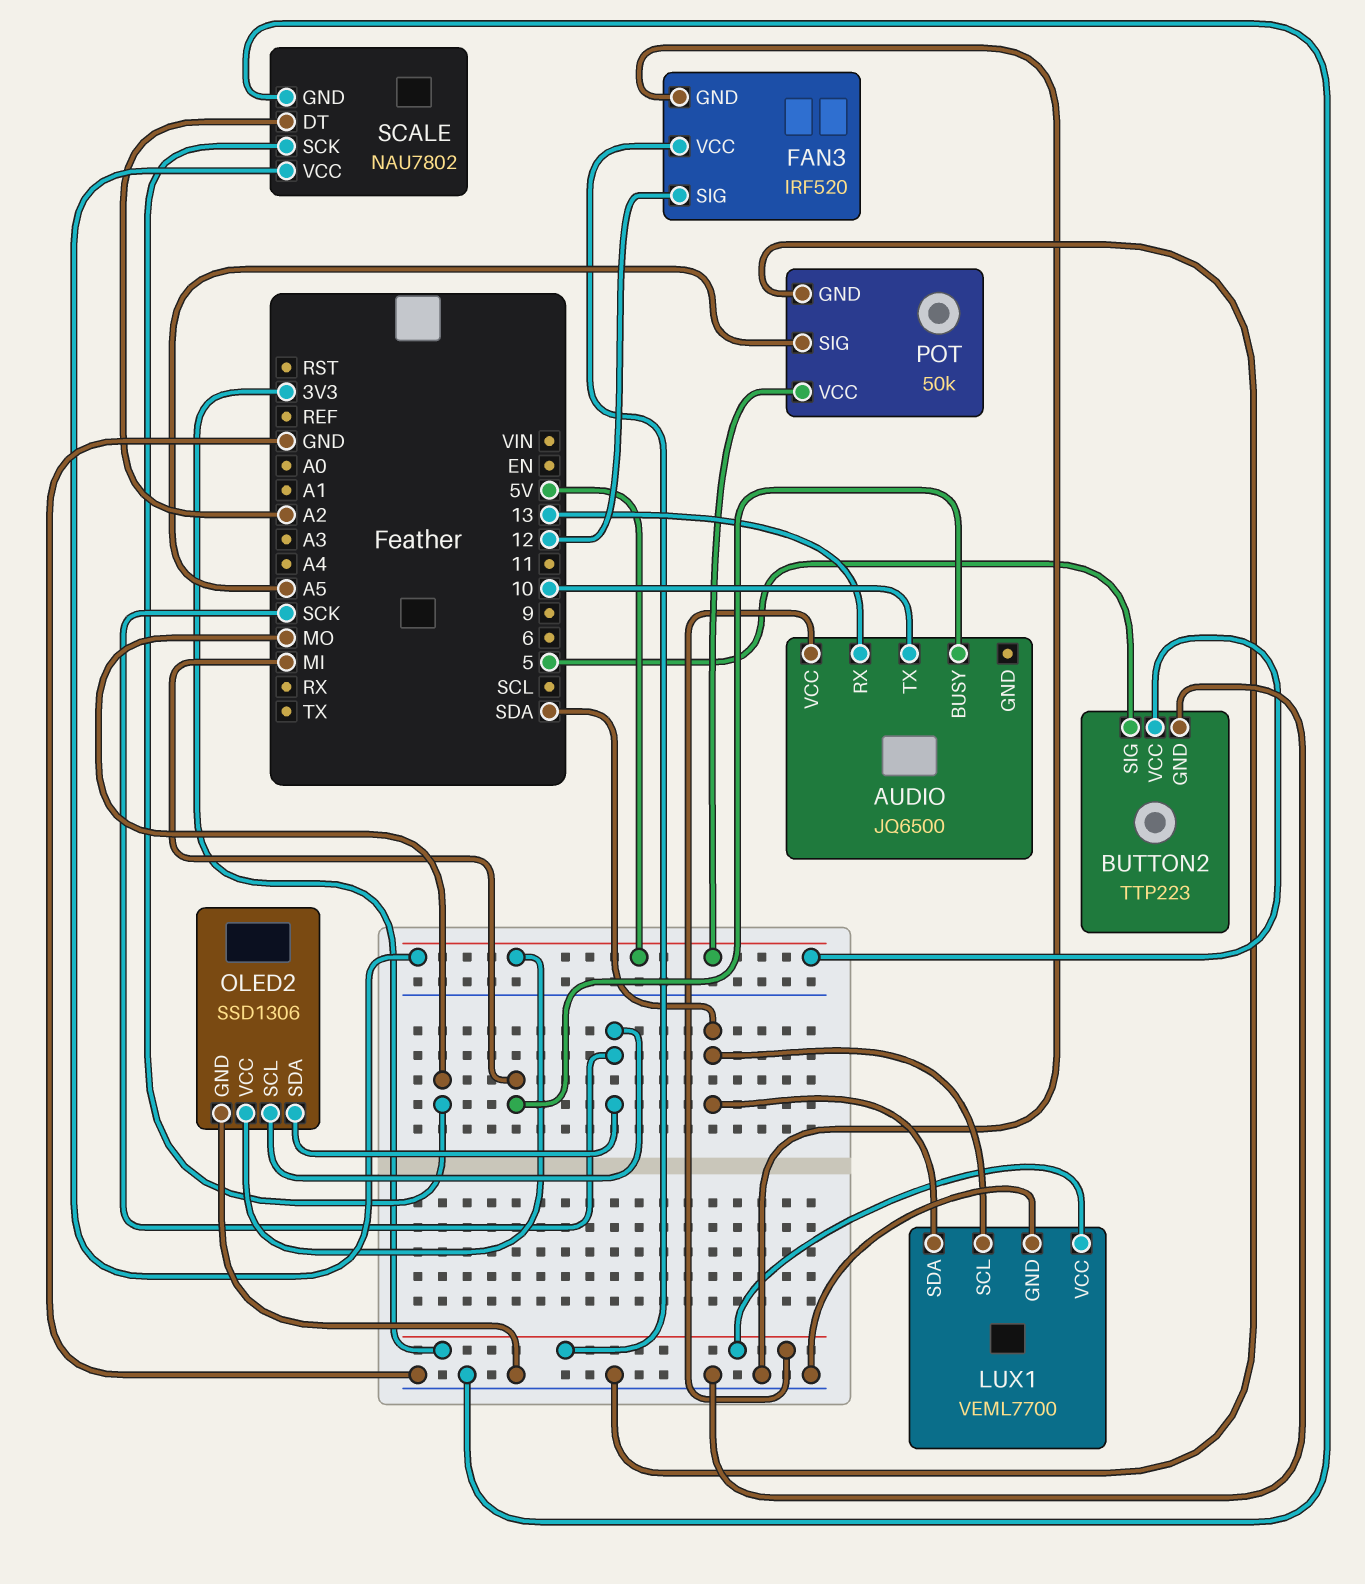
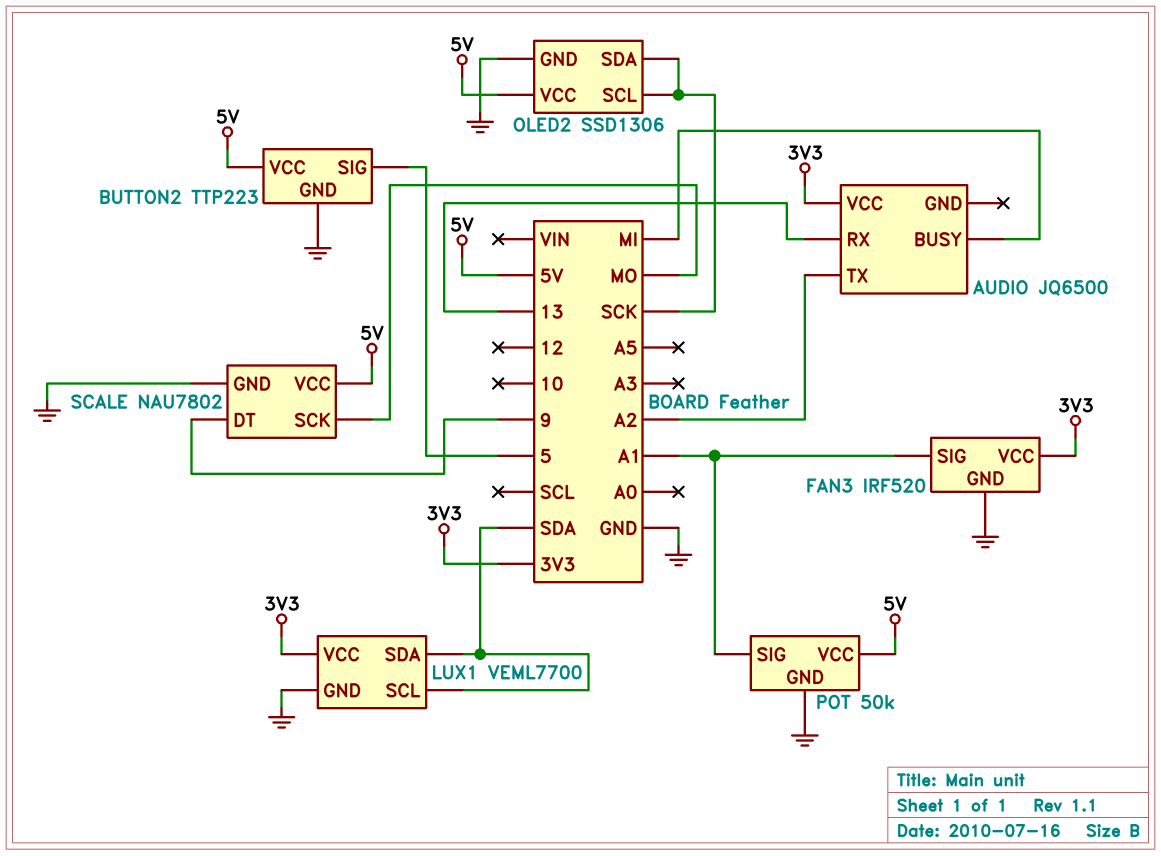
AUDIO pin TX: 10 -> A2
FAN3 pin SIG: 12 -> A1
POT pin SIG: A5 -> A1
SCALE pin DT: A2 -> 9

